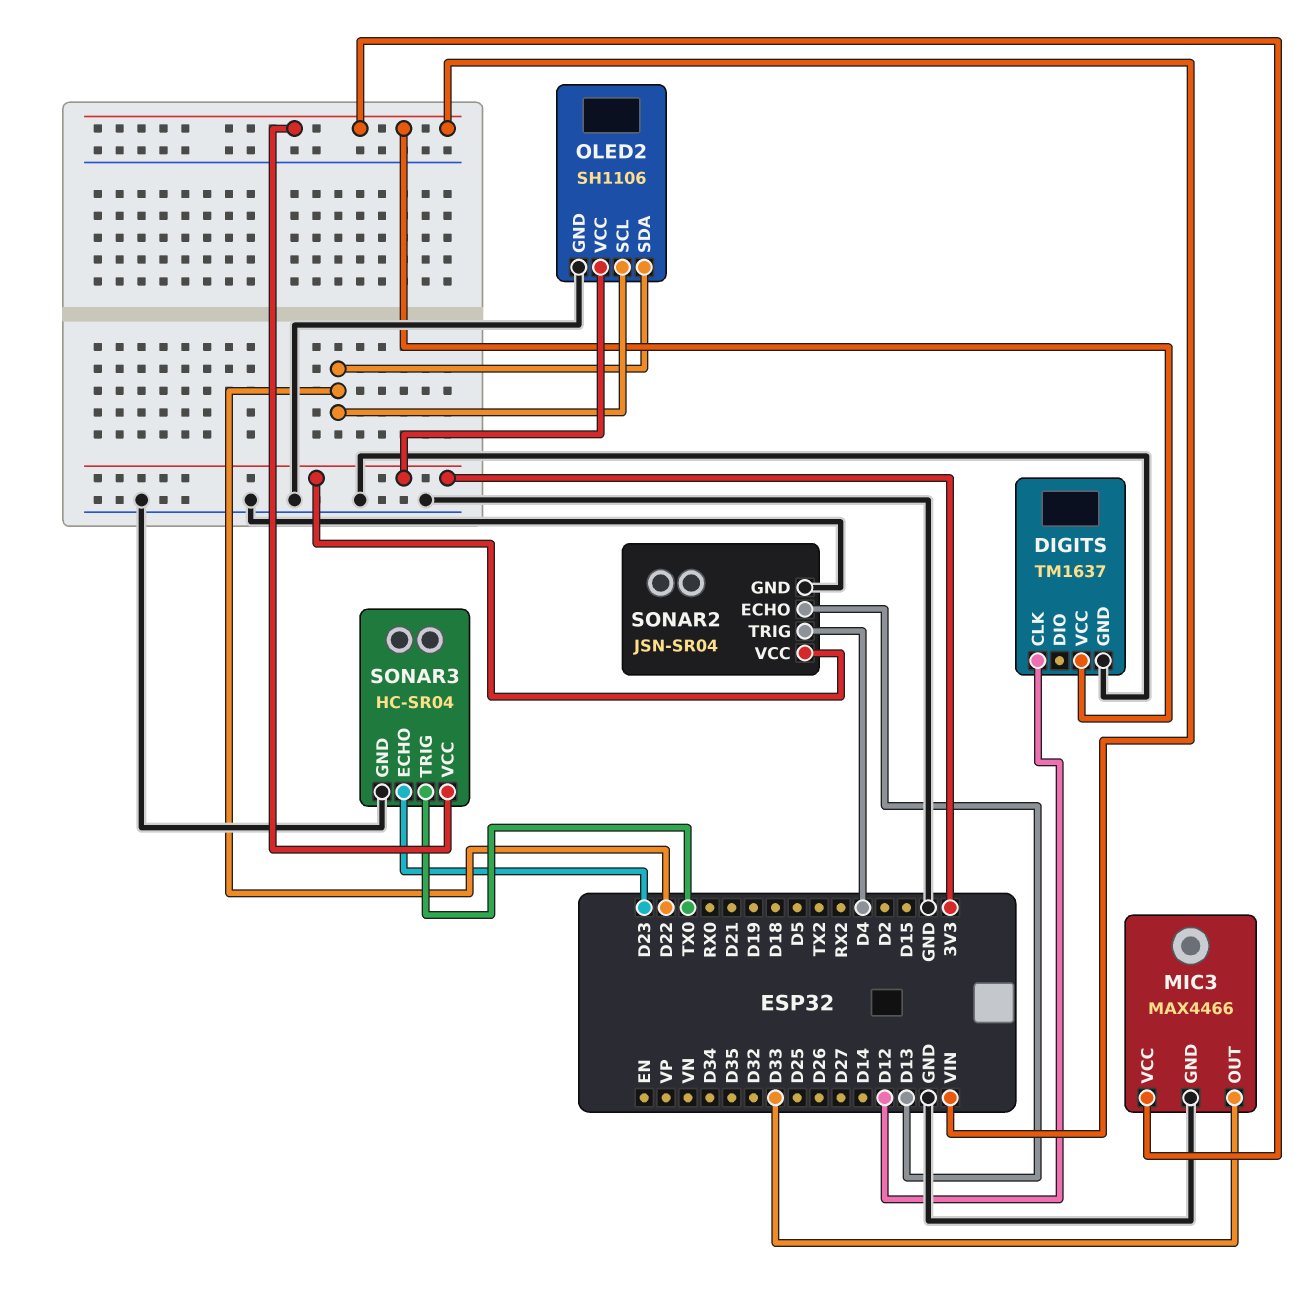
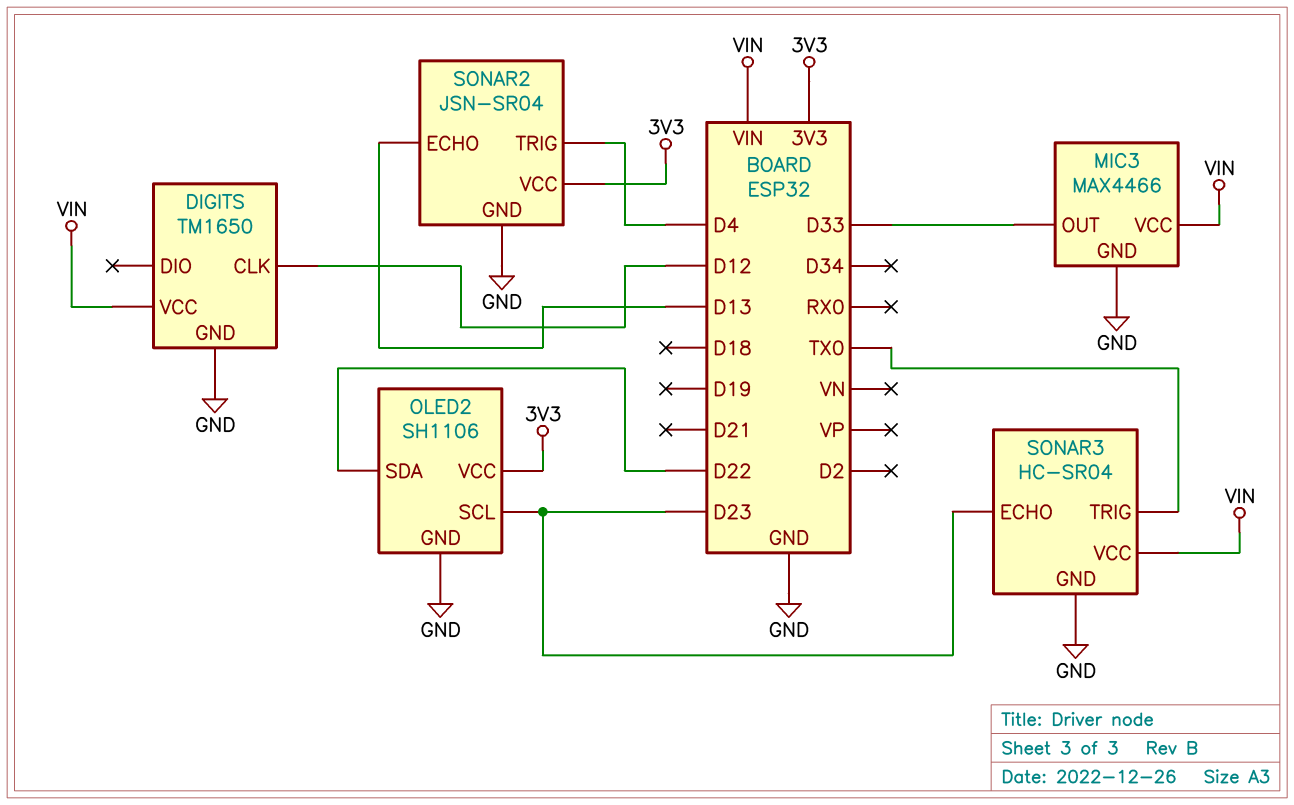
DIGITS: TM1637 -> TM1650
OLED2 pin SCL: D22 -> D23

